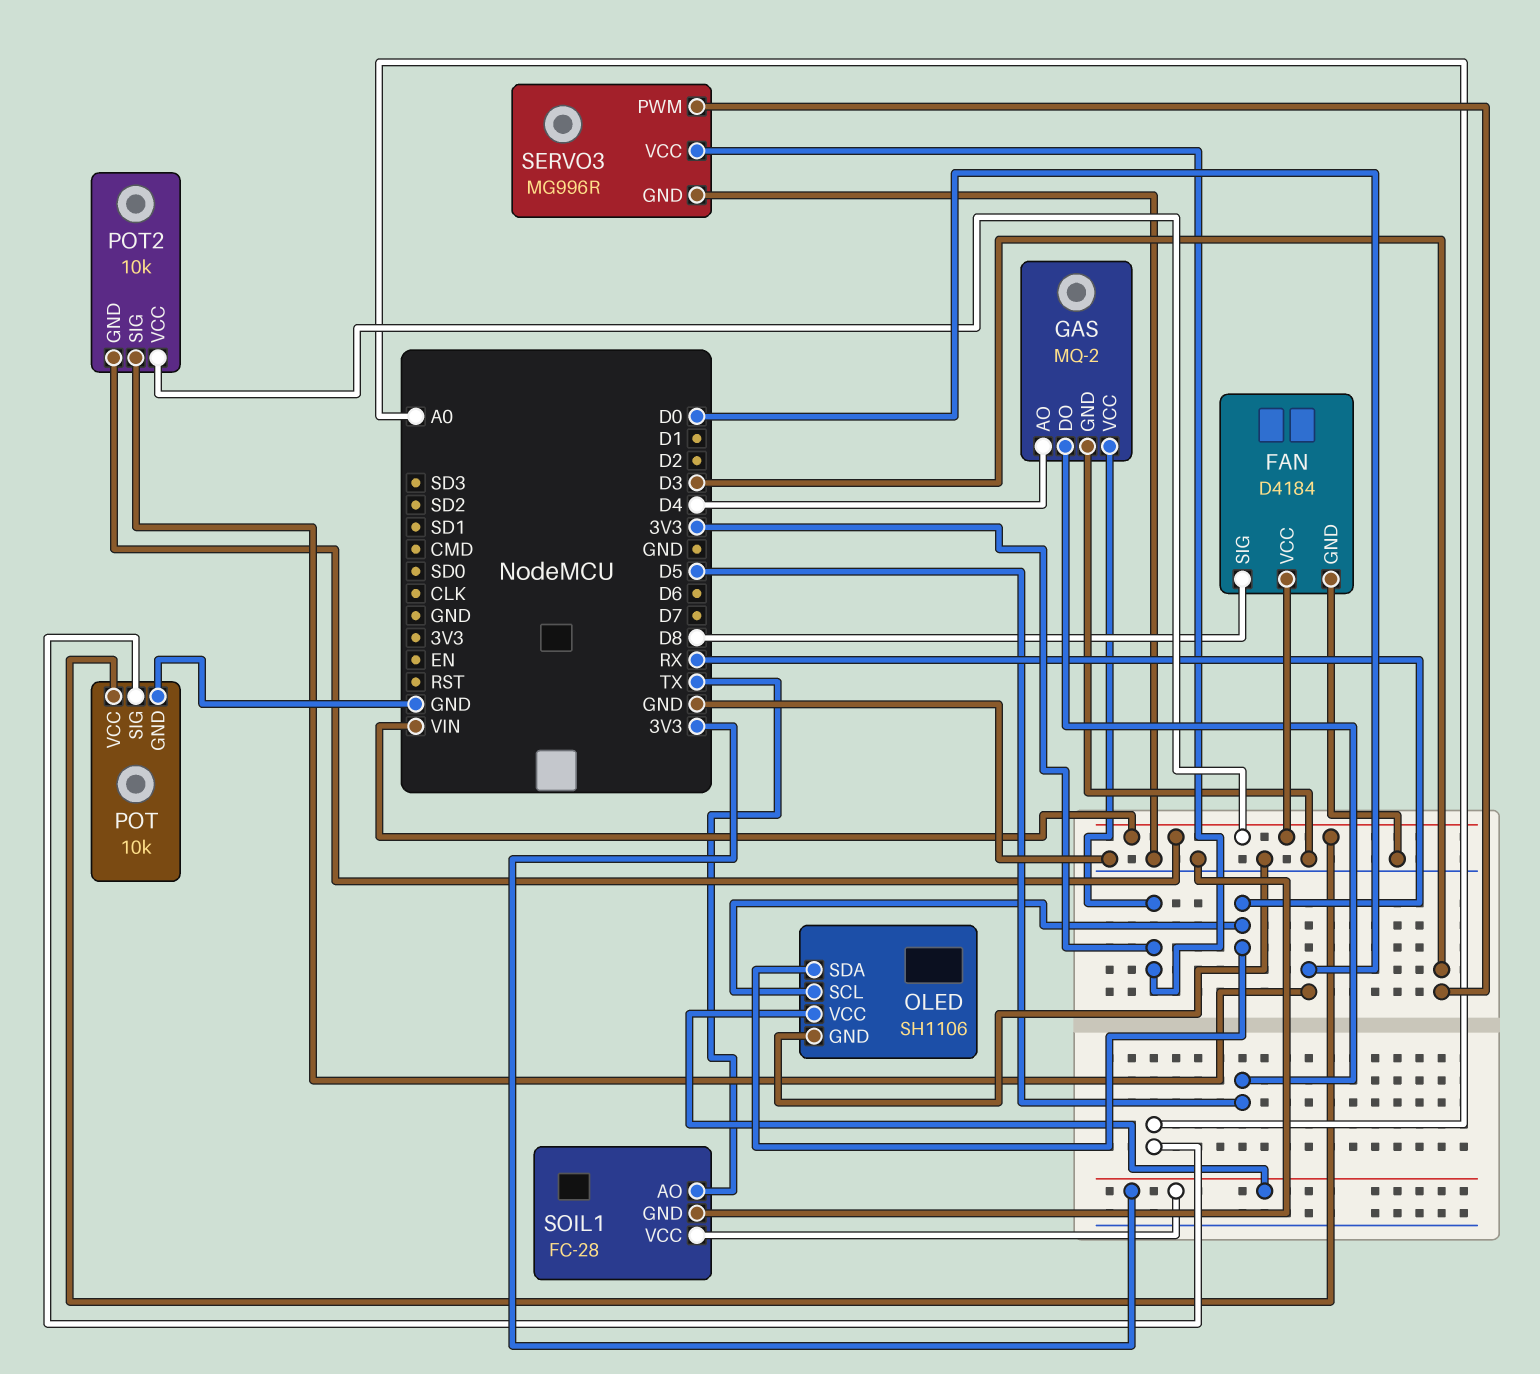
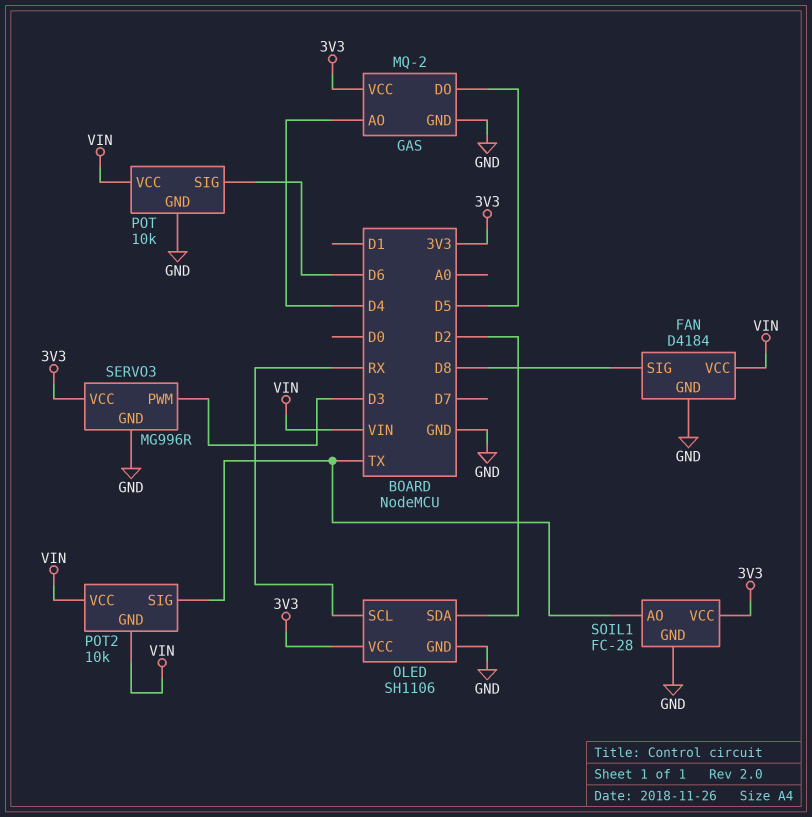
OLED pin SDA: RX -> D2
POT pin SIG: A0 -> D6
POT2 pin SIG: D0 -> TX

